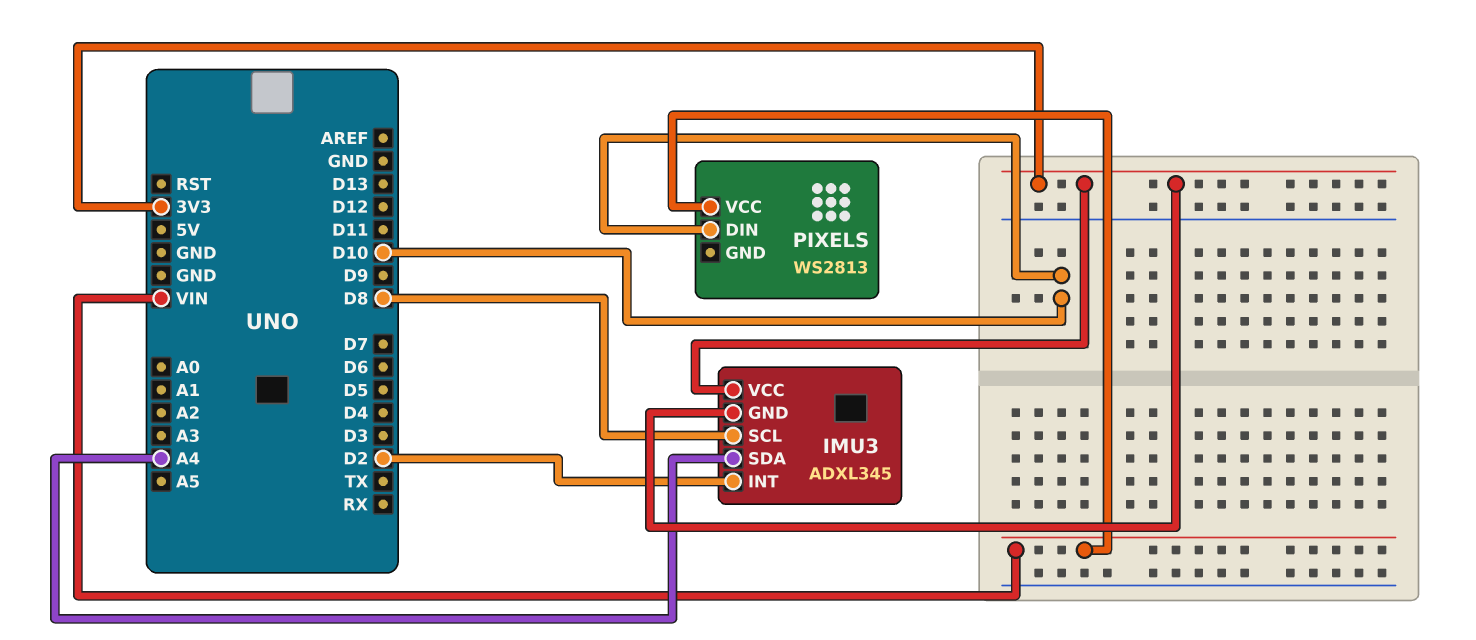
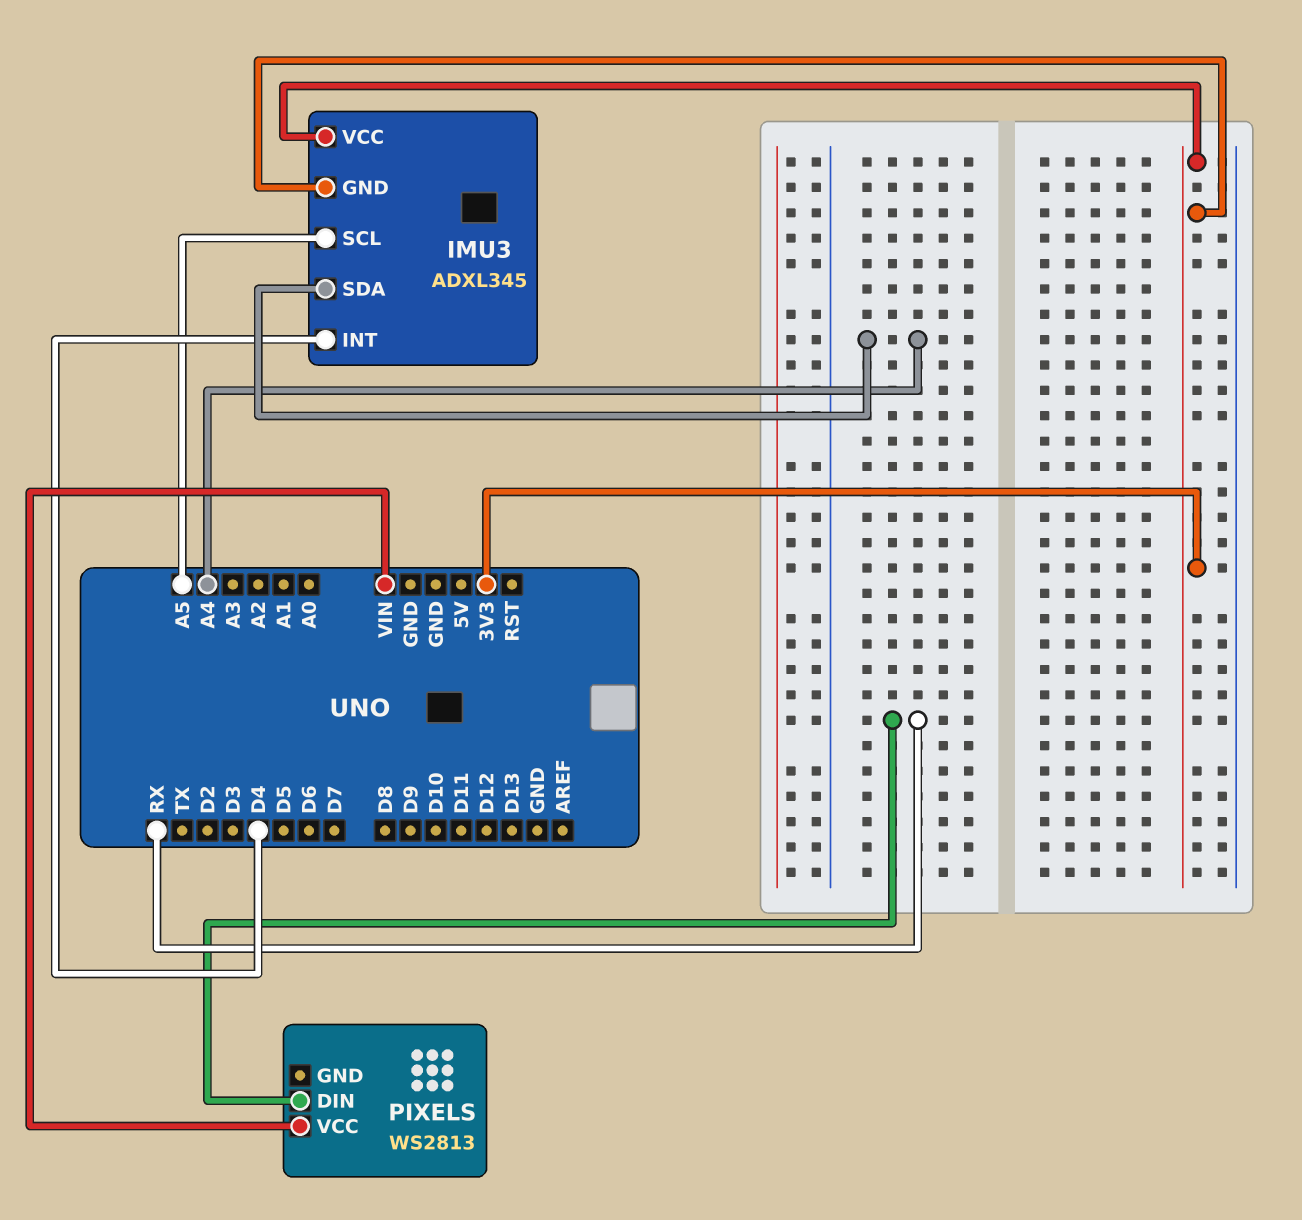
IMU3 pin INT: D2 -> D4
IMU3 pin SCL: D8 -> A5
PIXELS pin DIN: D10 -> RX

